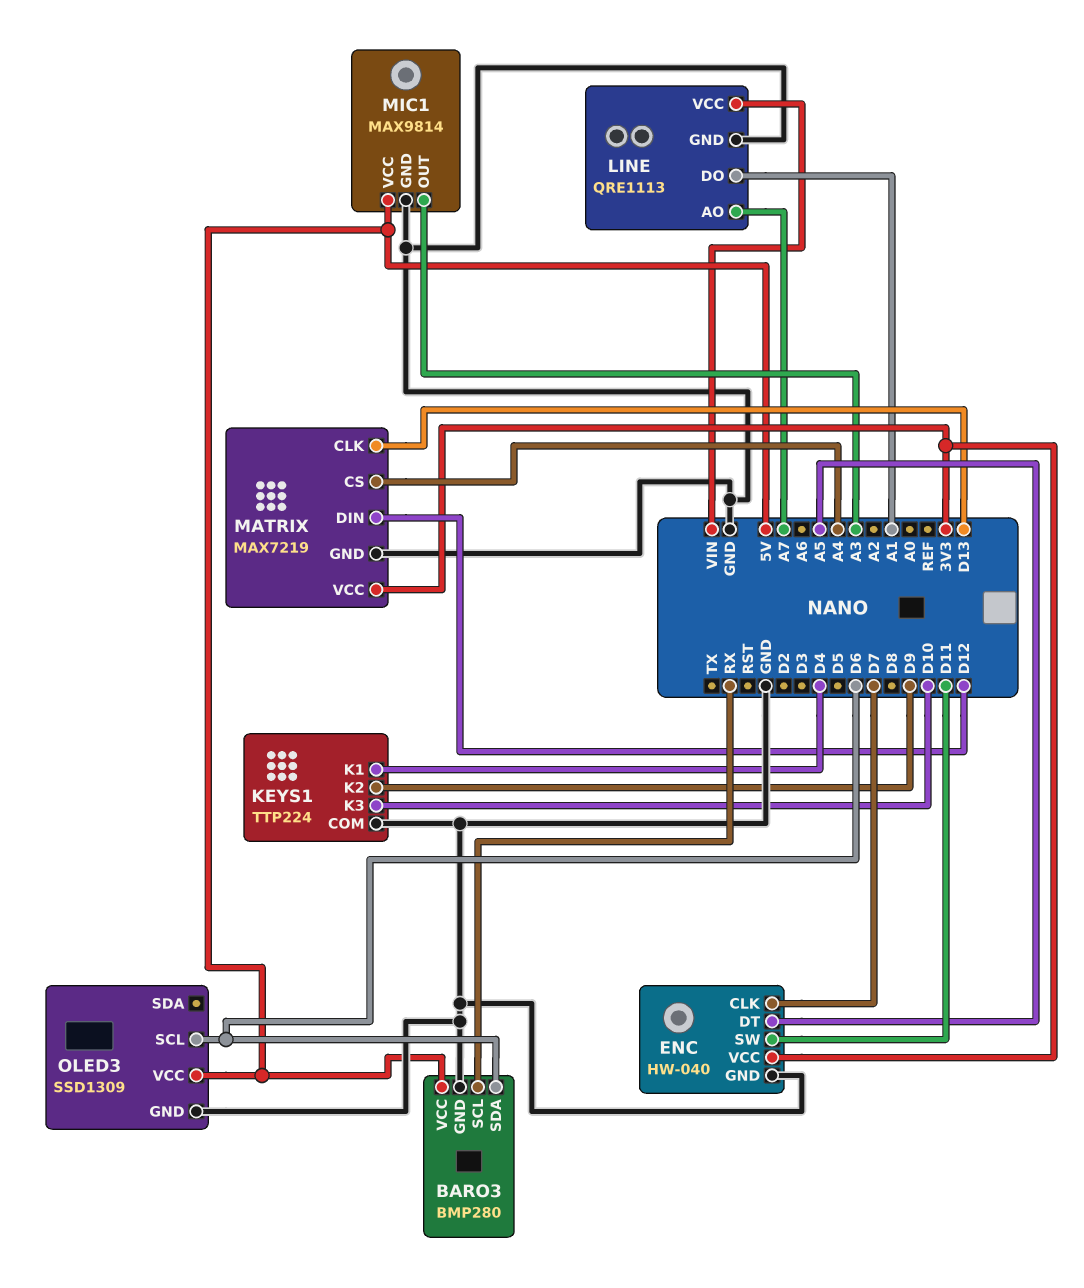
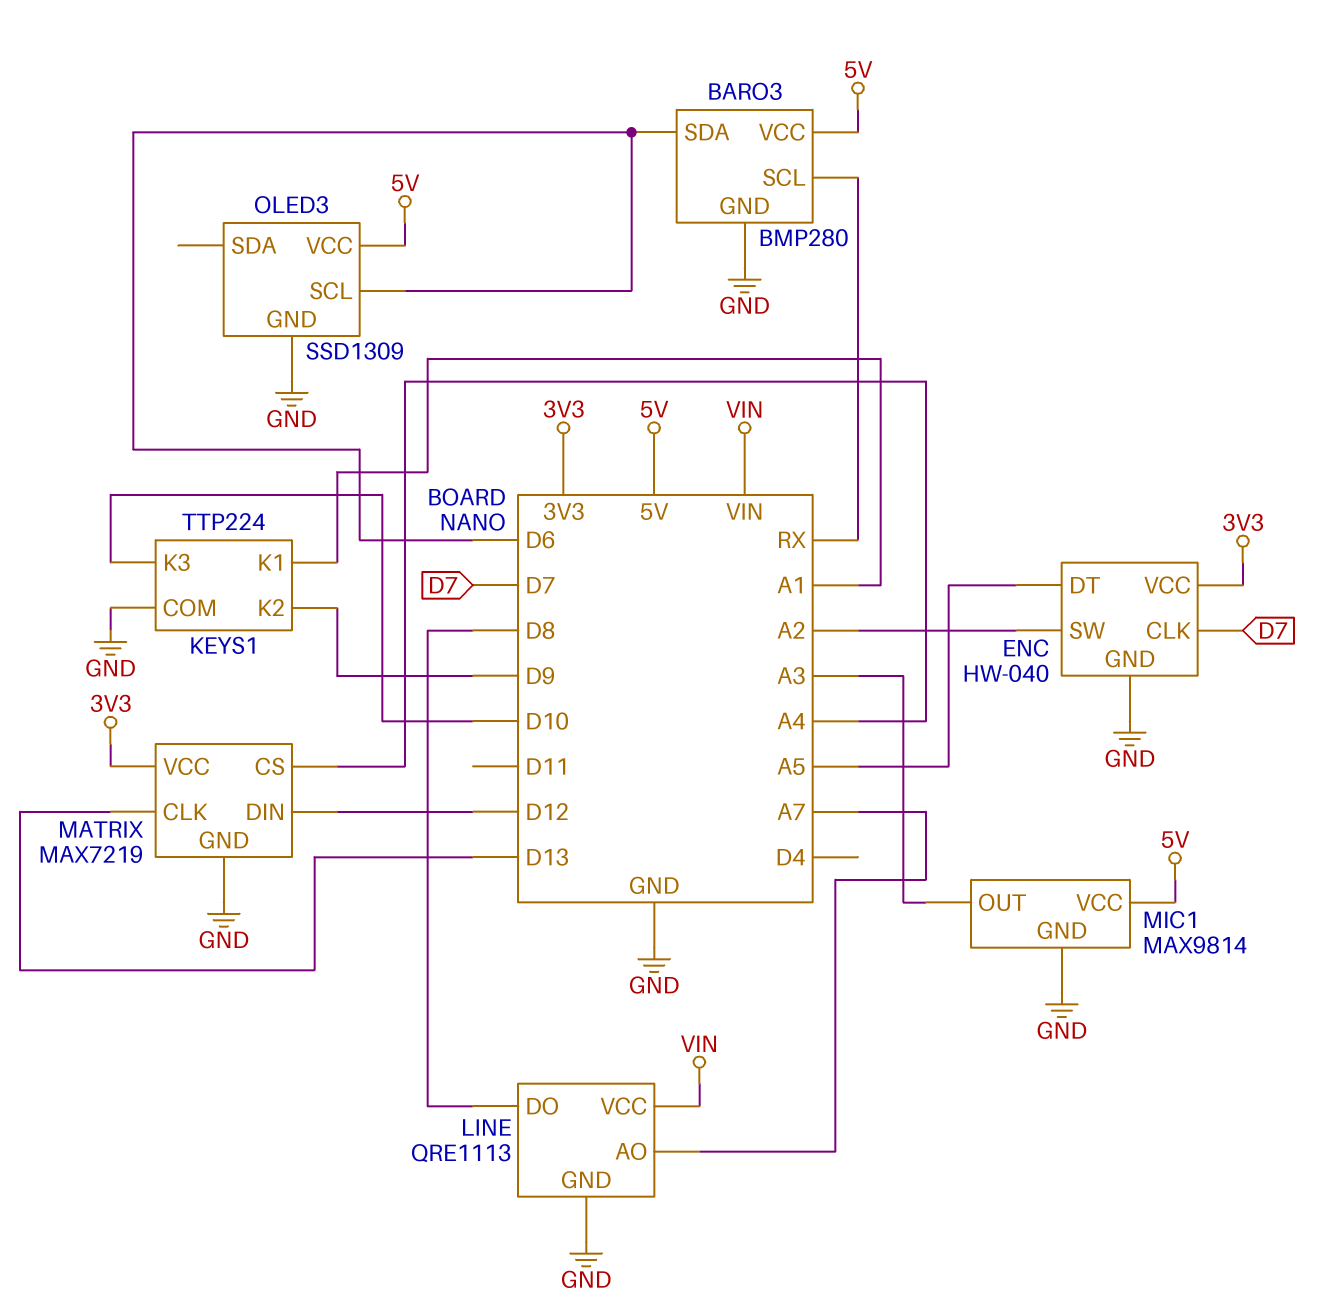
ENC pin SW: D11 -> A2
KEYS1 pin K1: D4 -> A1
LINE pin DO: A1 -> D8

